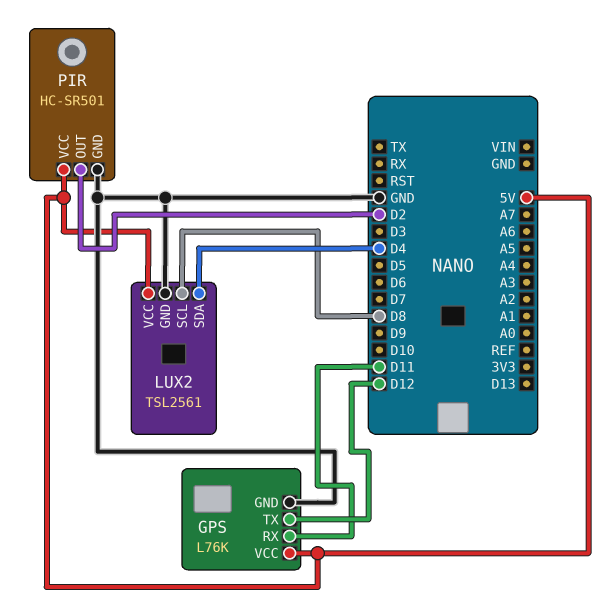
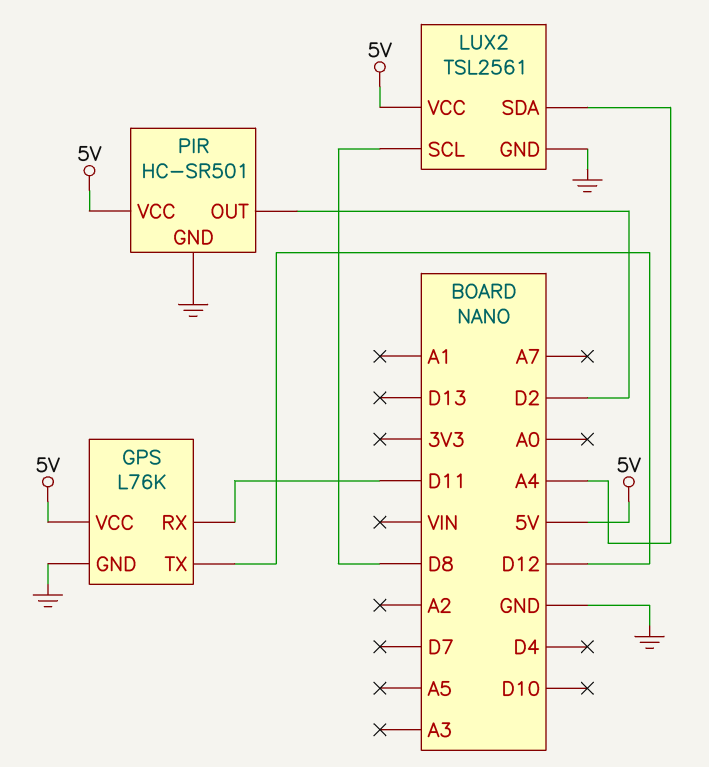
LUX2 pin SDA: D4 -> A4

